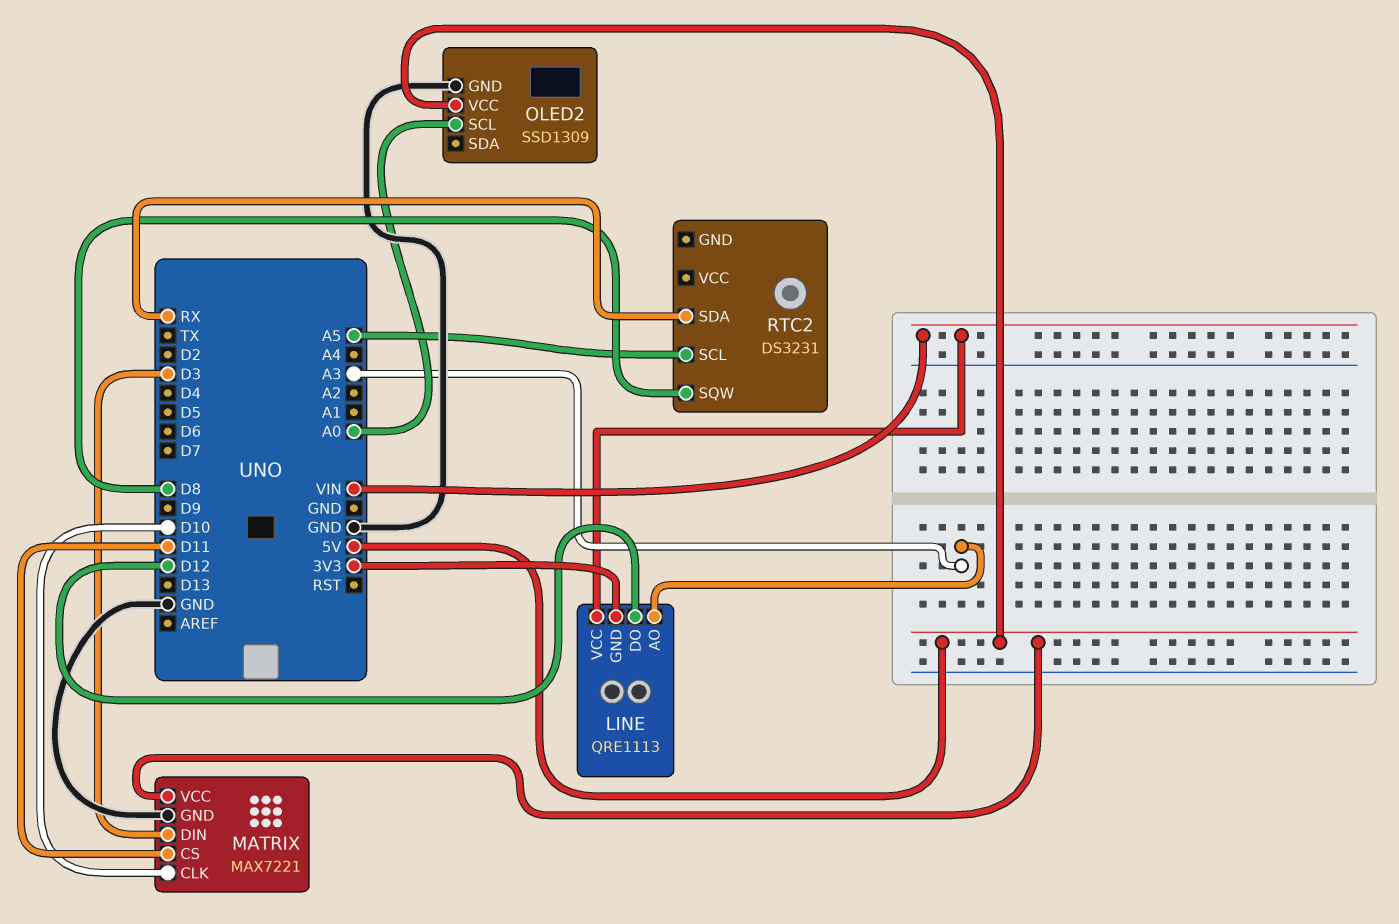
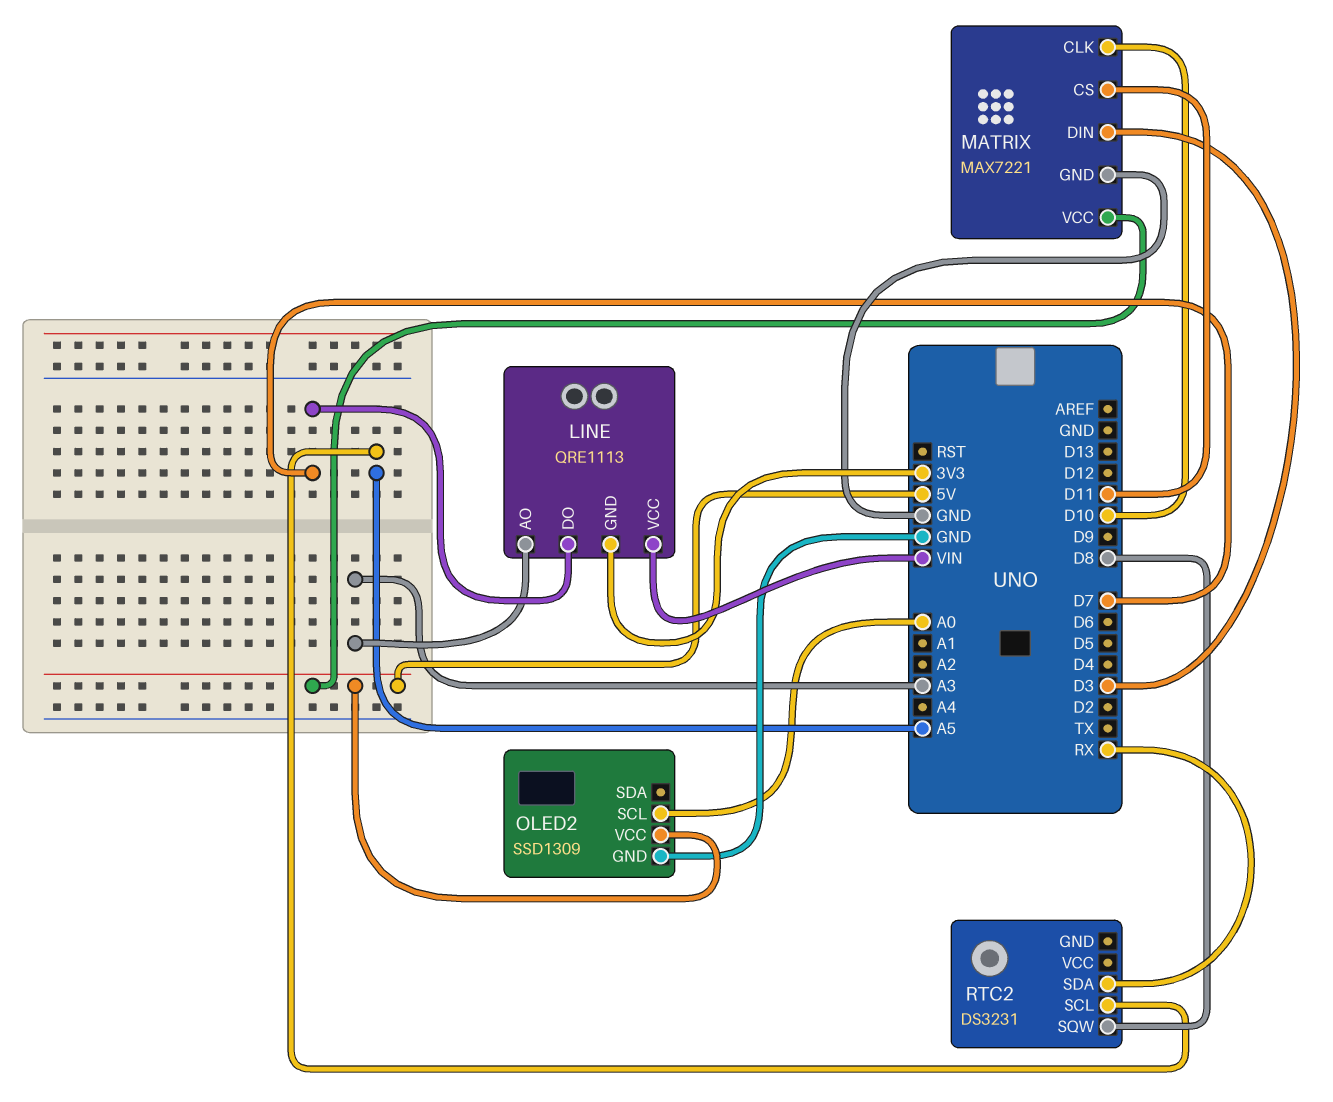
LINE pin DO: D12 -> D7

